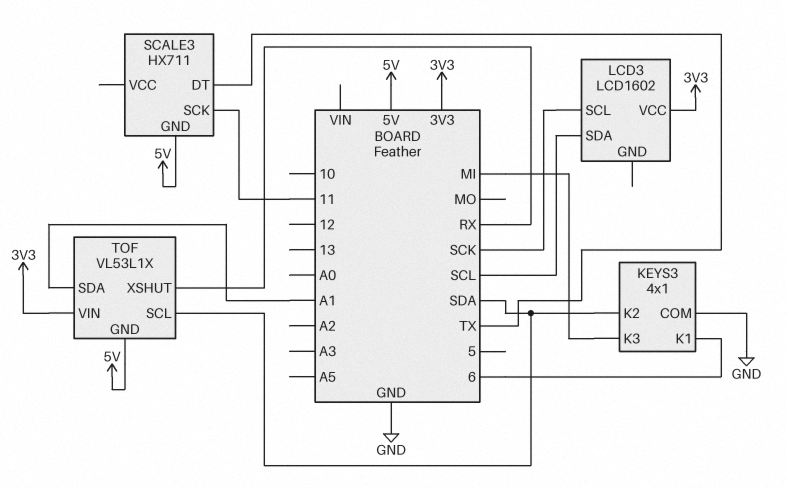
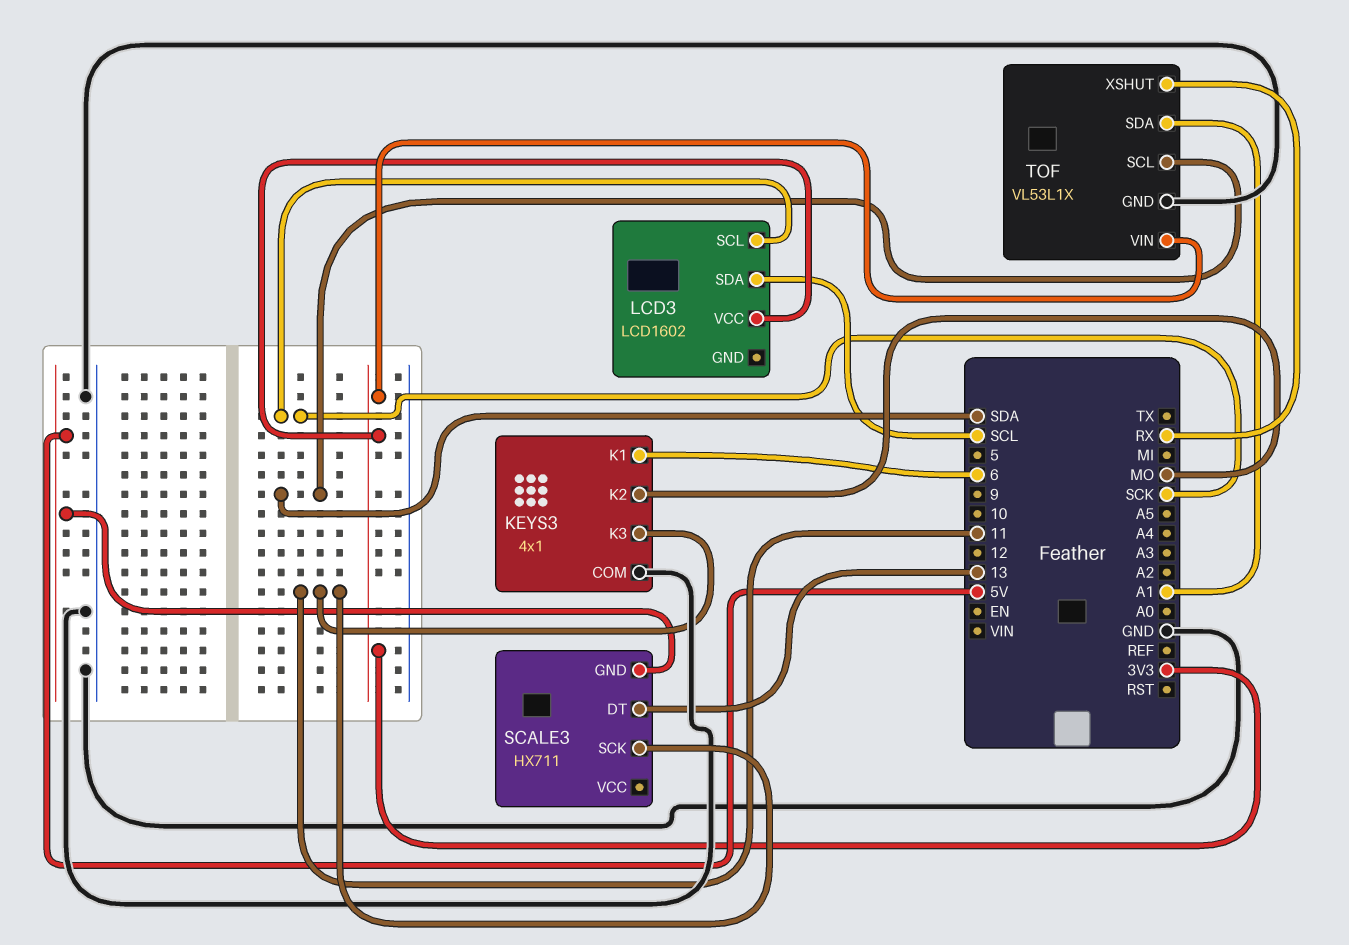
KEYS3 pin K2: SDA -> MO
KEYS3 pin K3: MI -> 11
SCALE3 pin DT: TX -> 13
TOF pin GND: 5V -> GND

